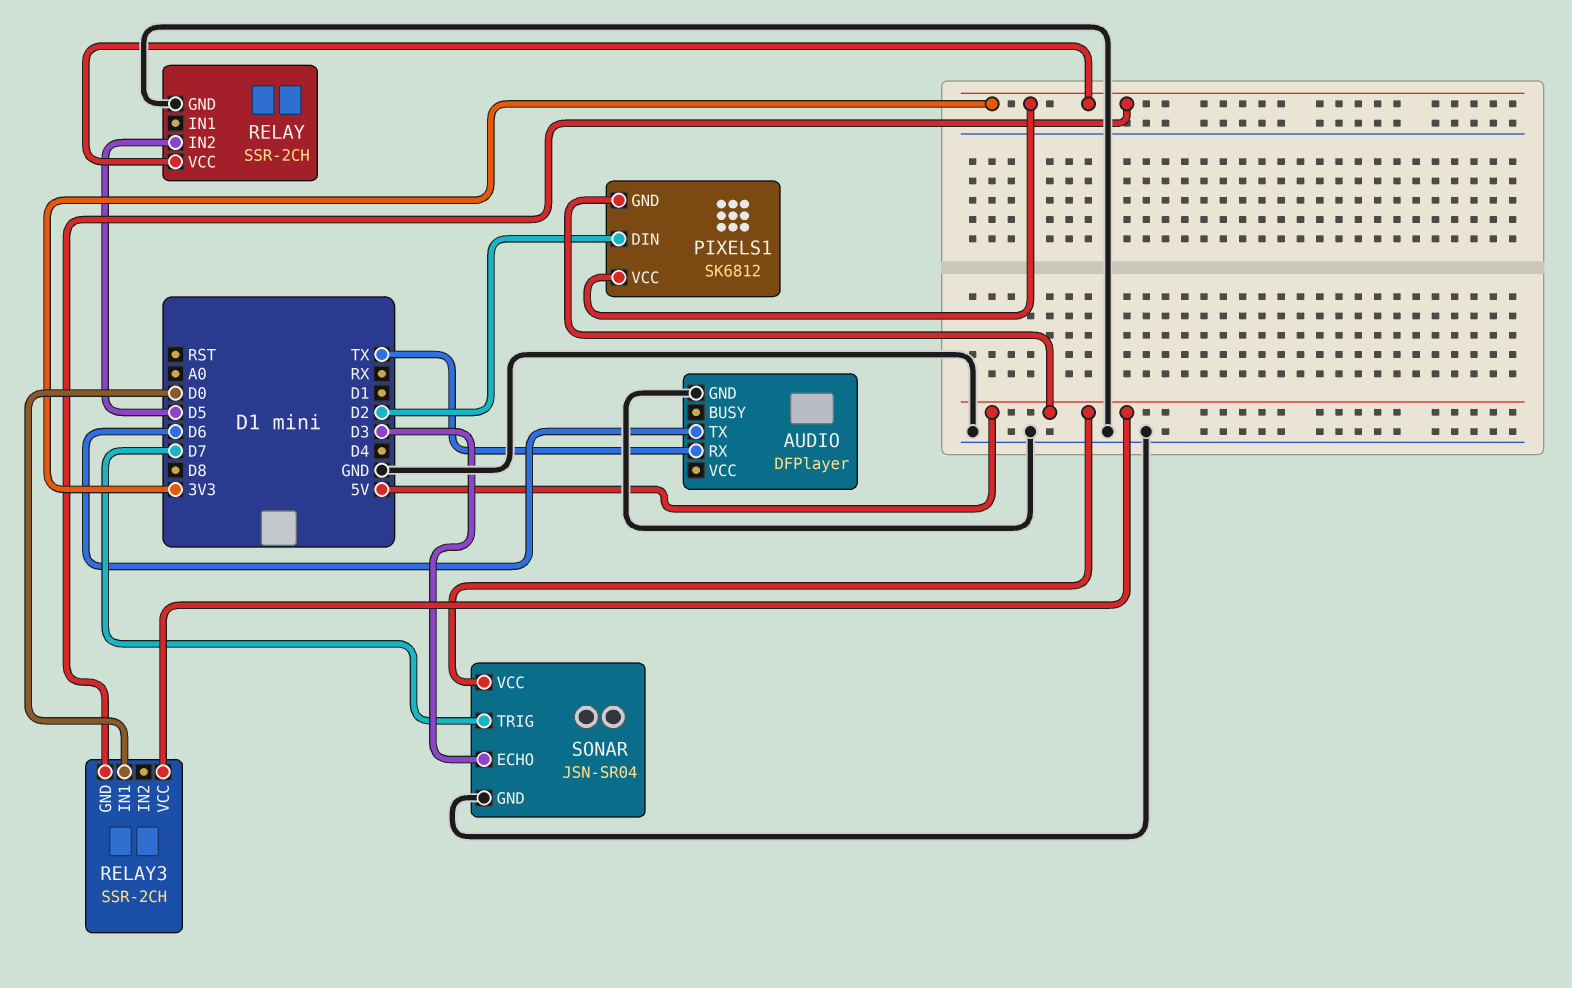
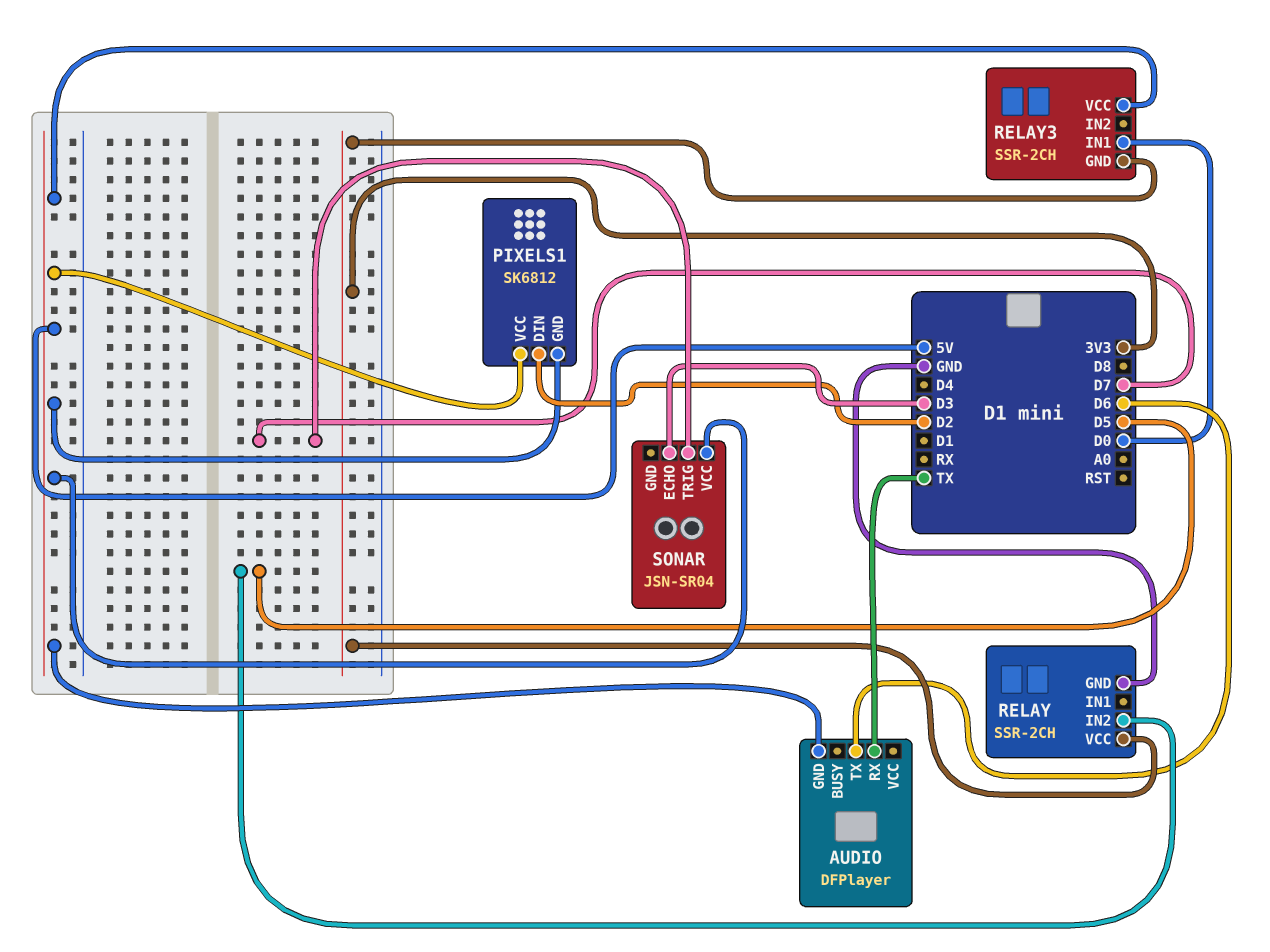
AUDIO pin GND: GND -> 5V
PIXELS1 pin VCC: 3V3 -> 5V
SONAR pin GND: GND -> none

